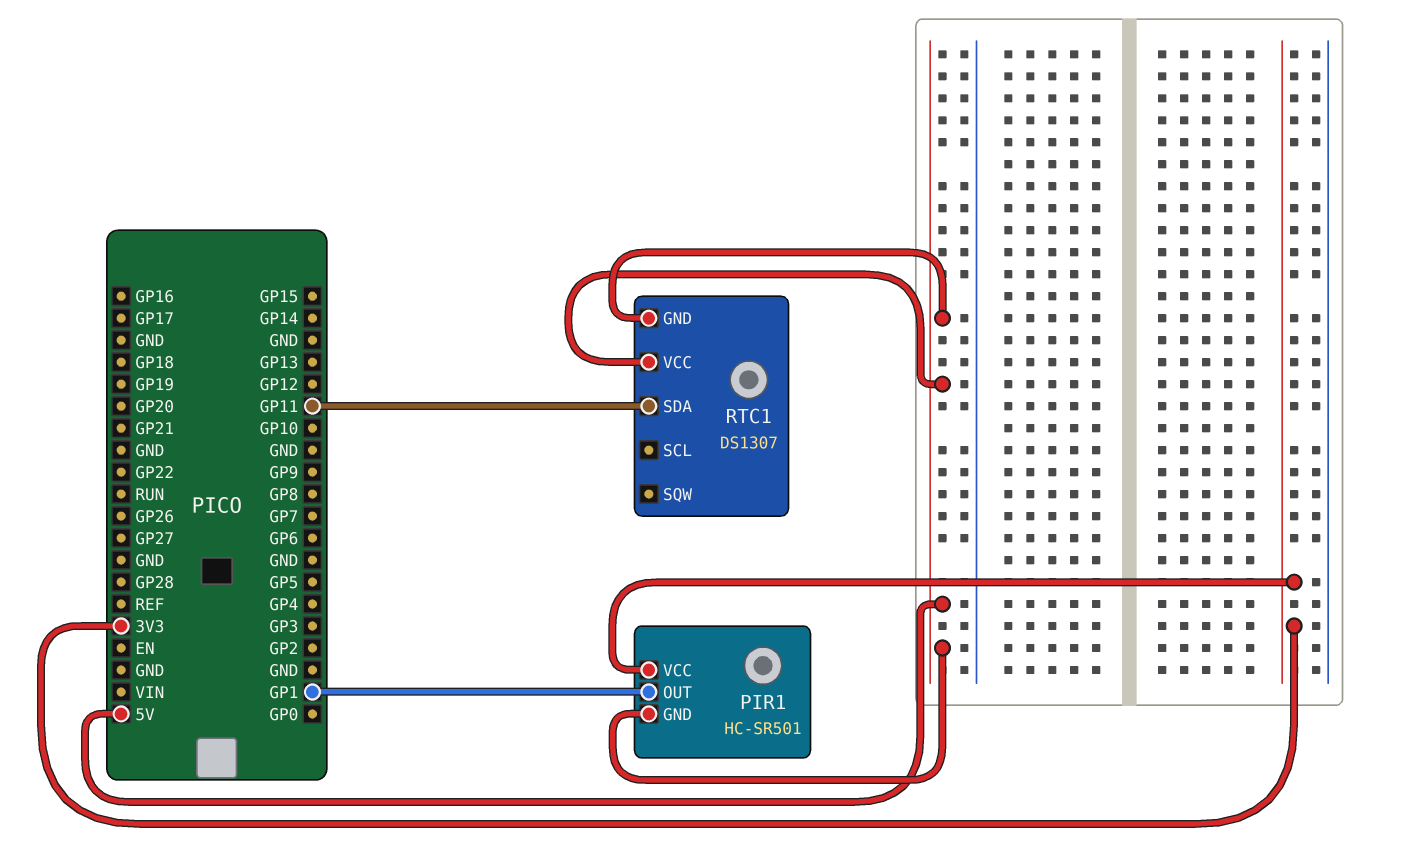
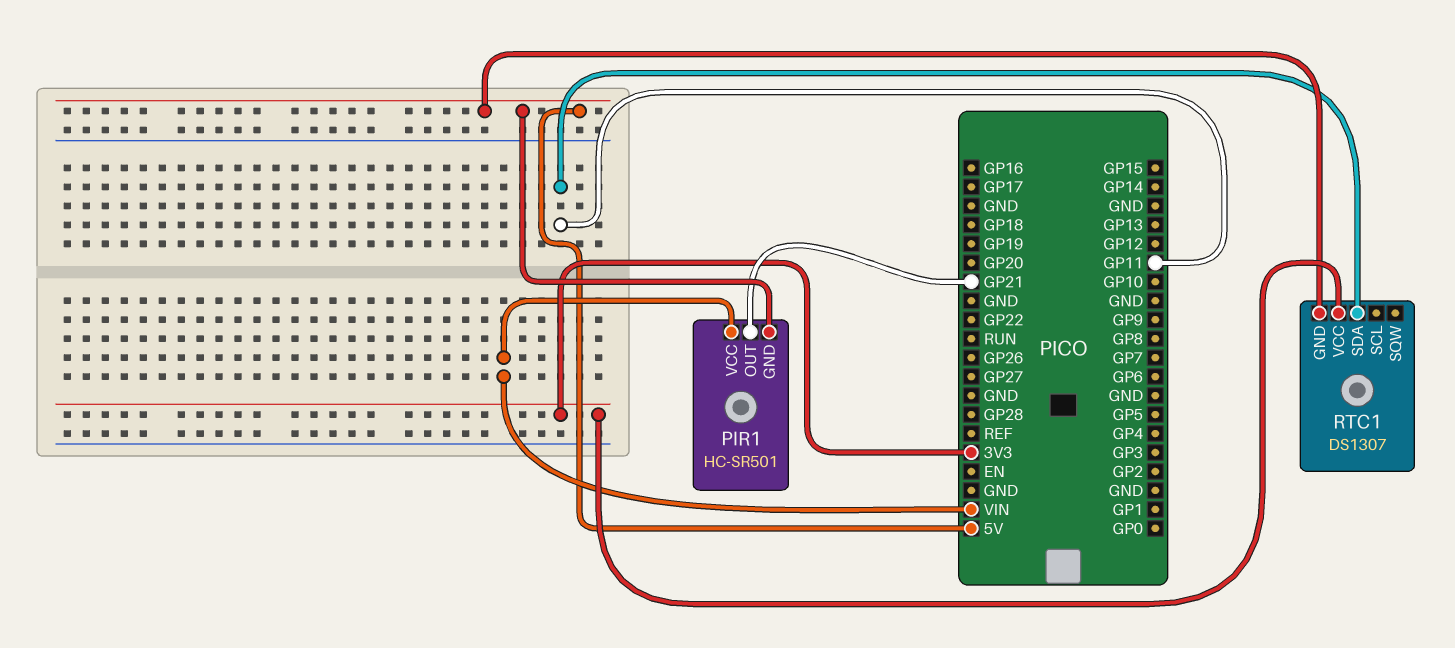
PIR1 pin OUT: GP1 -> GP21
PIR1 pin VCC: 3V3 -> VIN
RTC1 pin VCC: 5V -> 3V3

